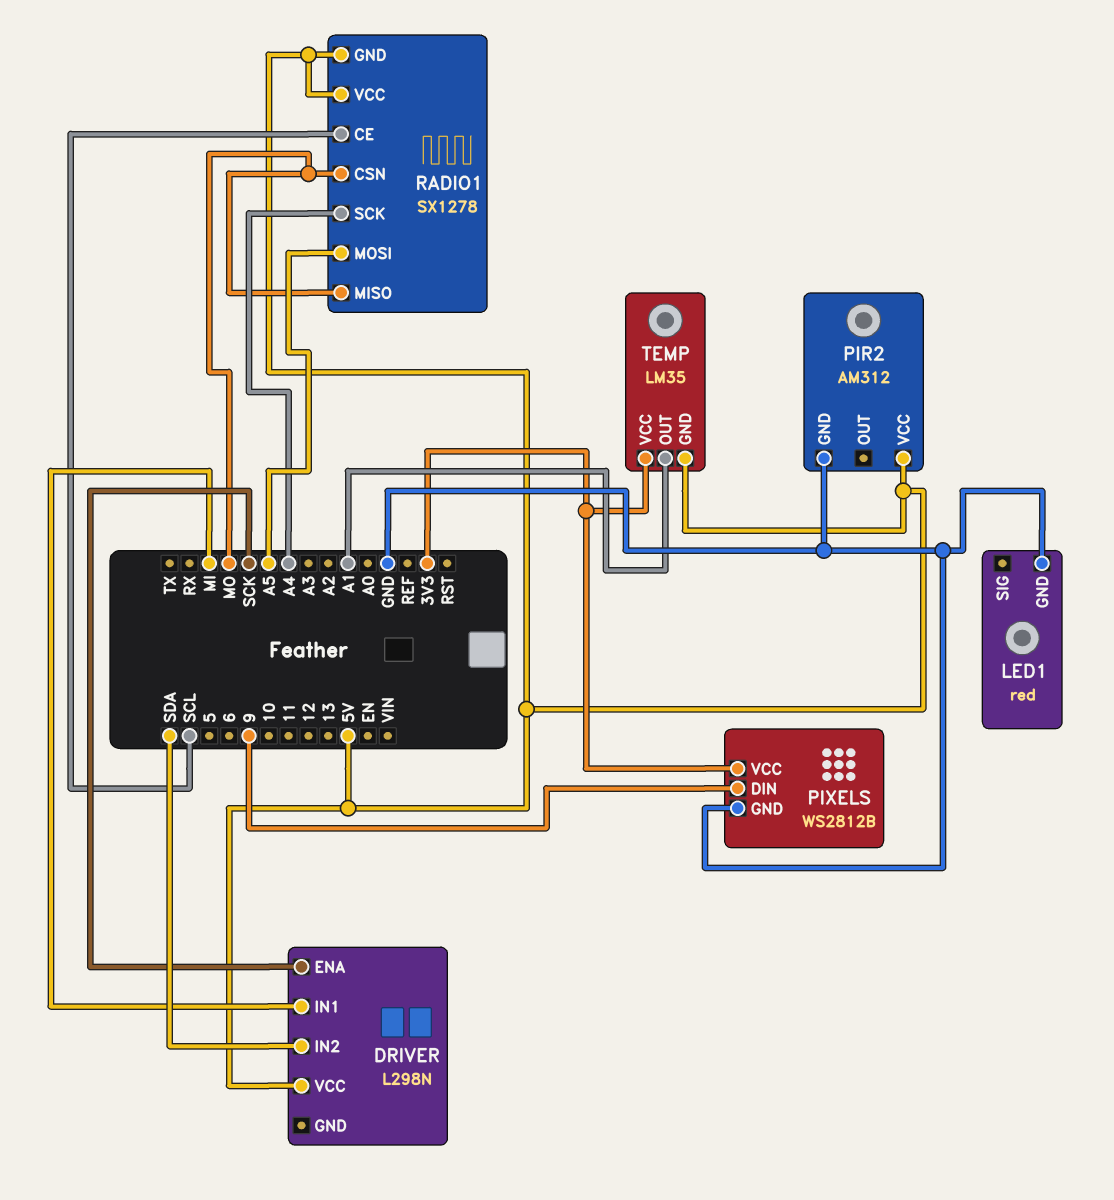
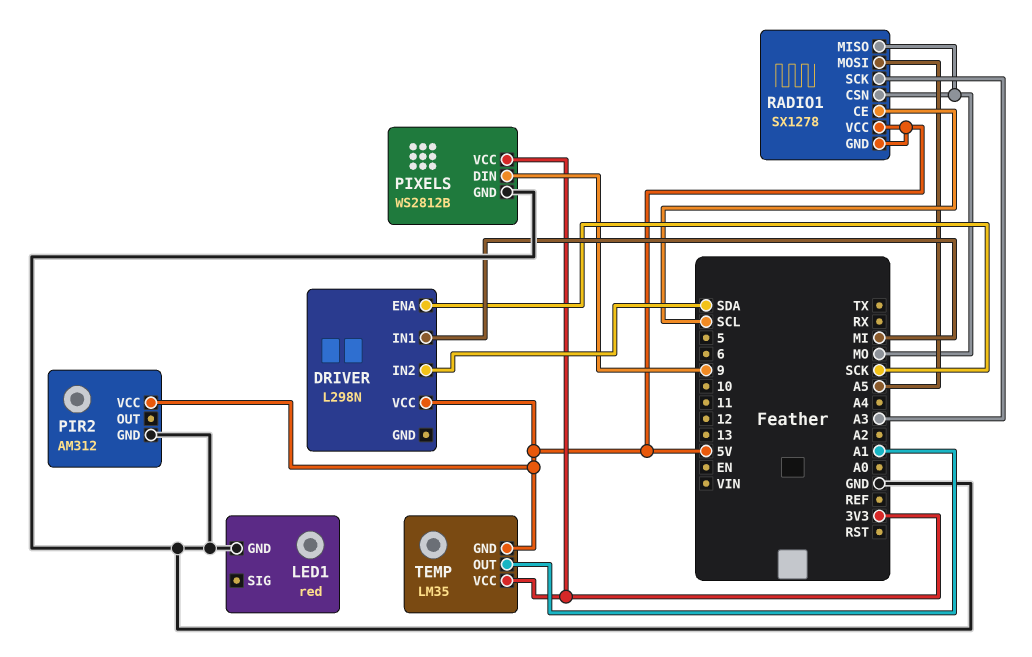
RADIO1 pin SCK: A4 -> A3

